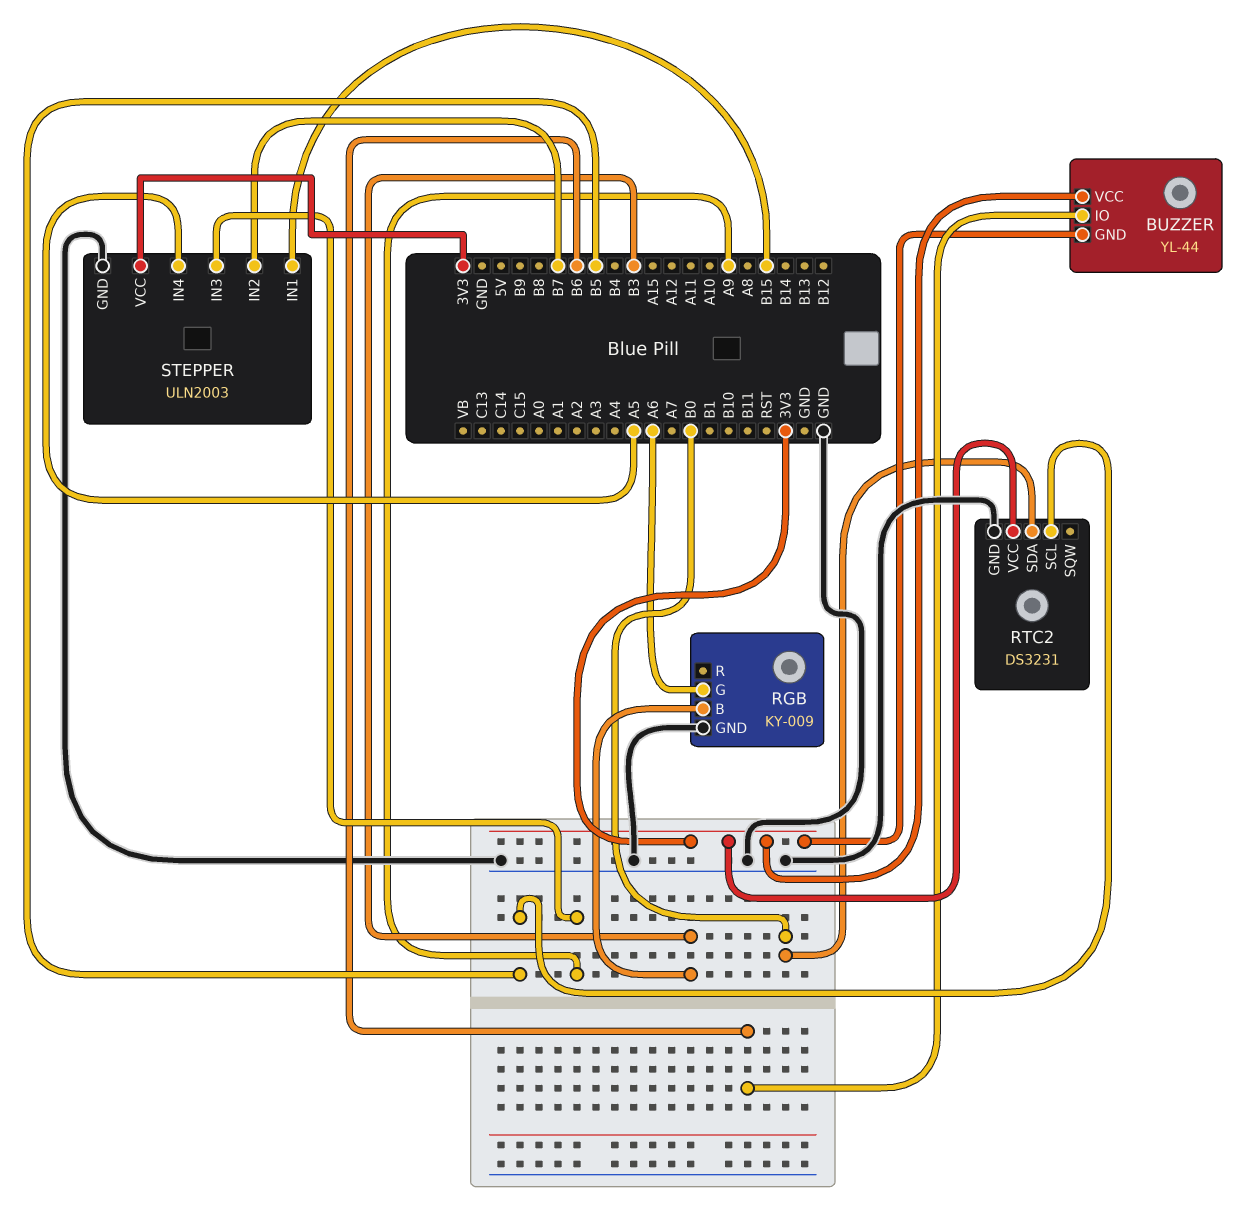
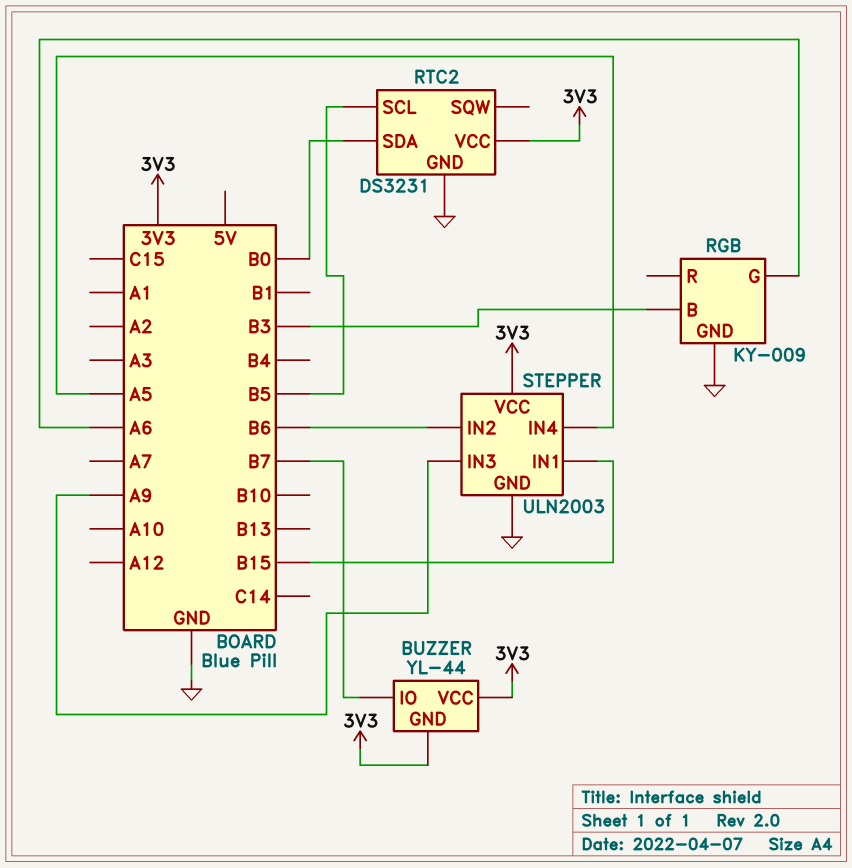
BUZZER pin IO: B6 -> B7
STEPPER pin IN2: B7 -> B6

